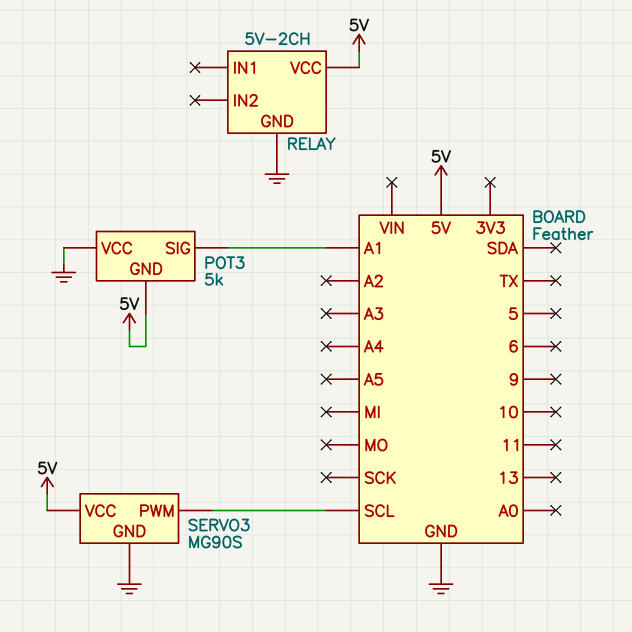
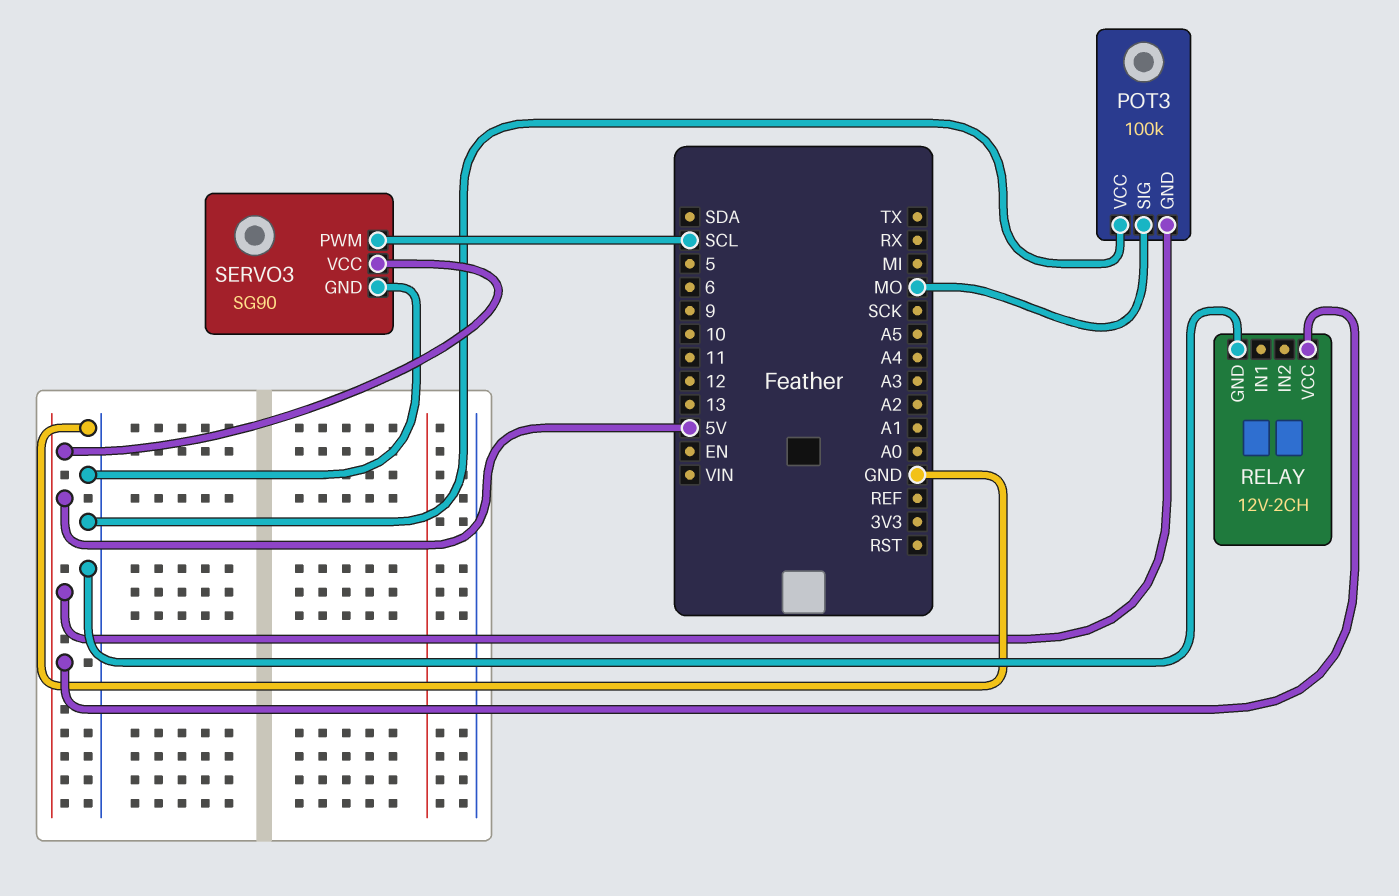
POT3: 5k -> 100k
POT3 pin SIG: A1 -> MO
RELAY: 5V-2CH -> 12V-2CH
SERVO3: MG90S -> SG90

